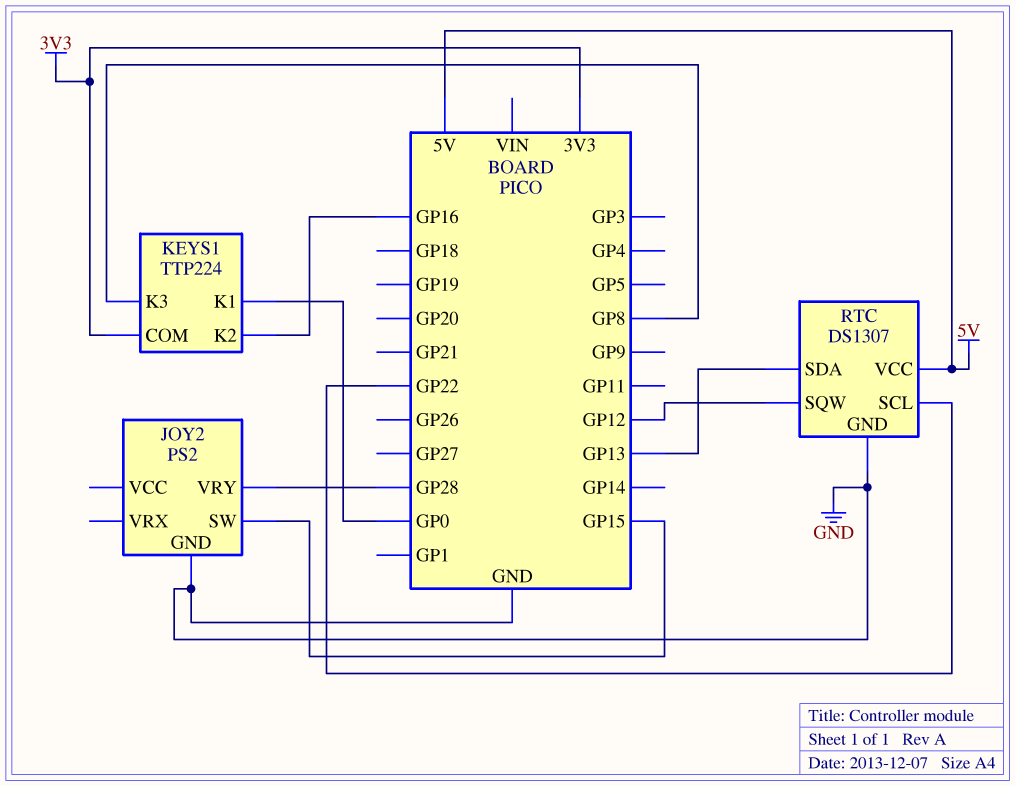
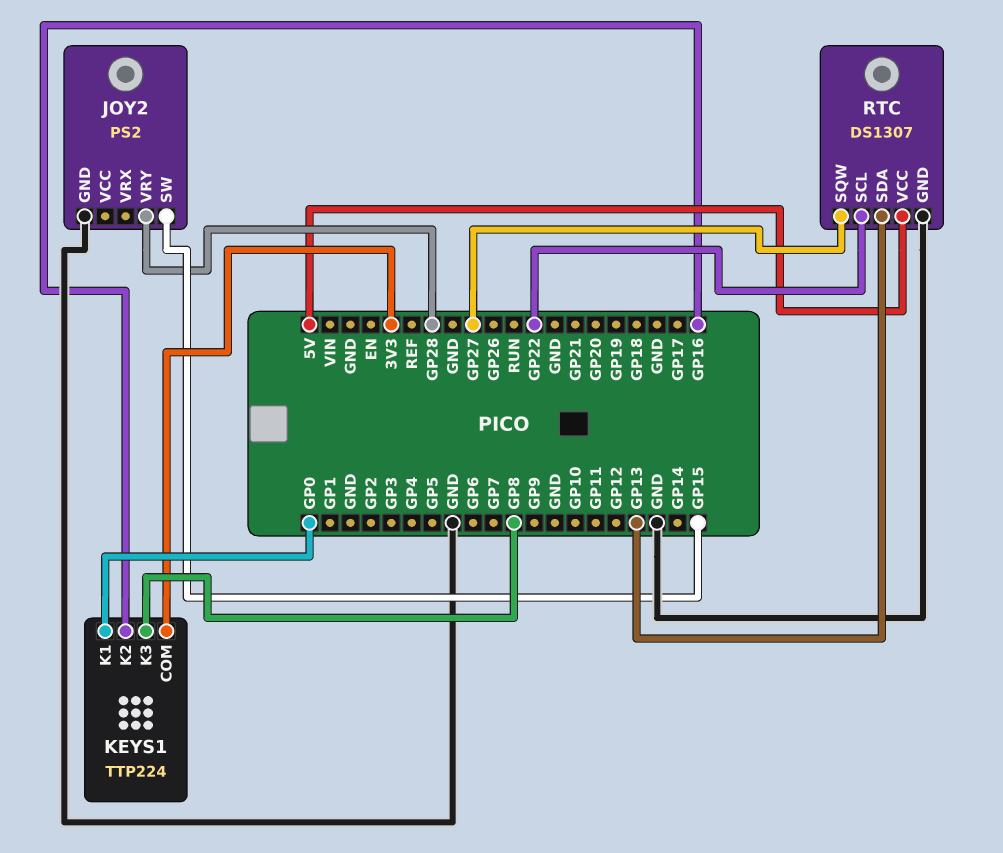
RTC pin SQW: GP12 -> GP27

